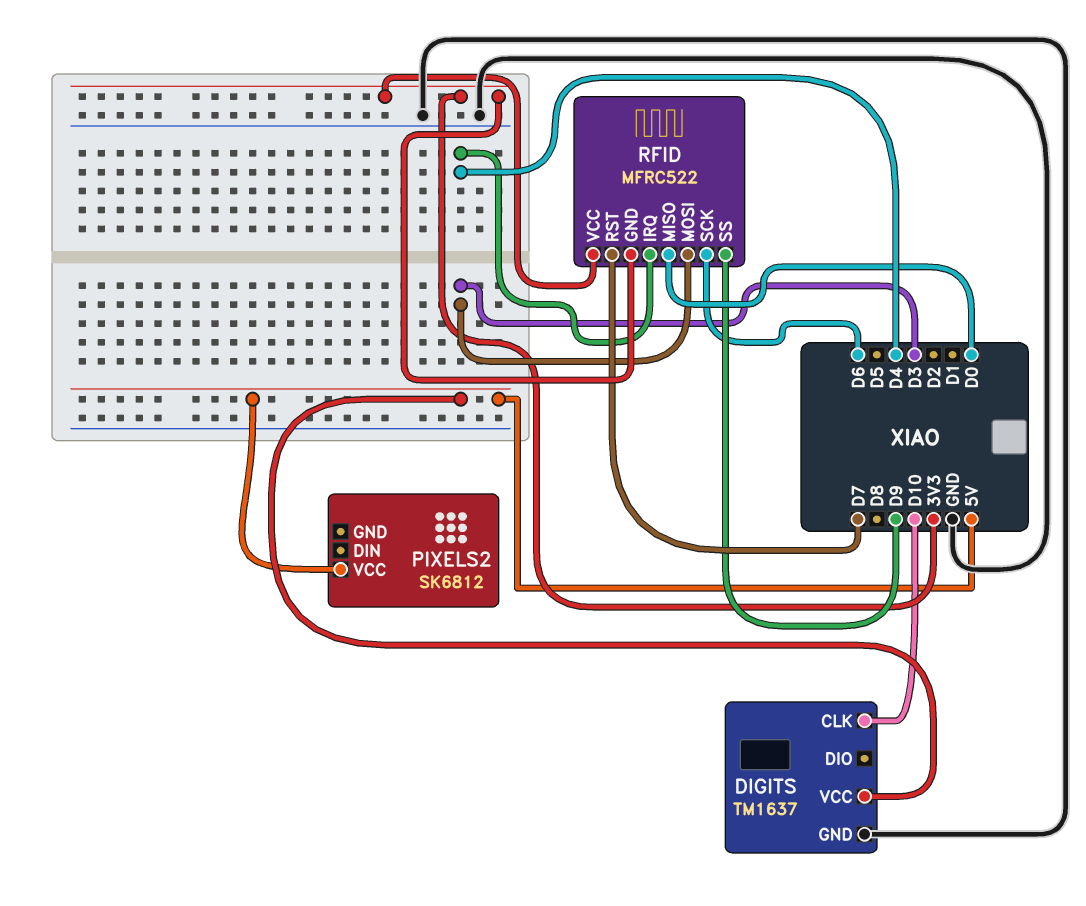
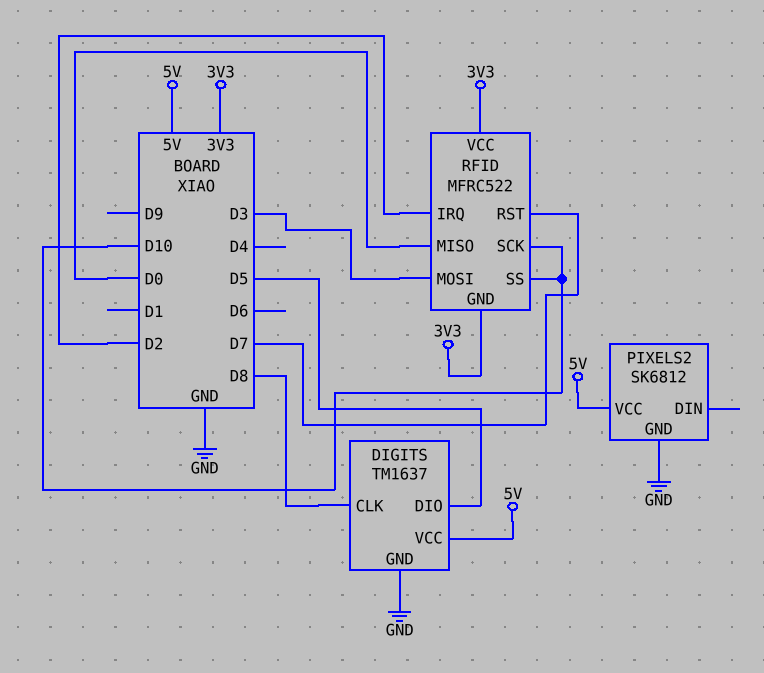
DIGITS pin CLK: D10 -> D8
DIGITS pin DIO: none -> D5
PIXELS2 pin GND: none -> GND
RFID pin IRQ: D4 -> D2
RFID pin SCK: D6 -> D10
RFID pin SS: D9 -> D10

